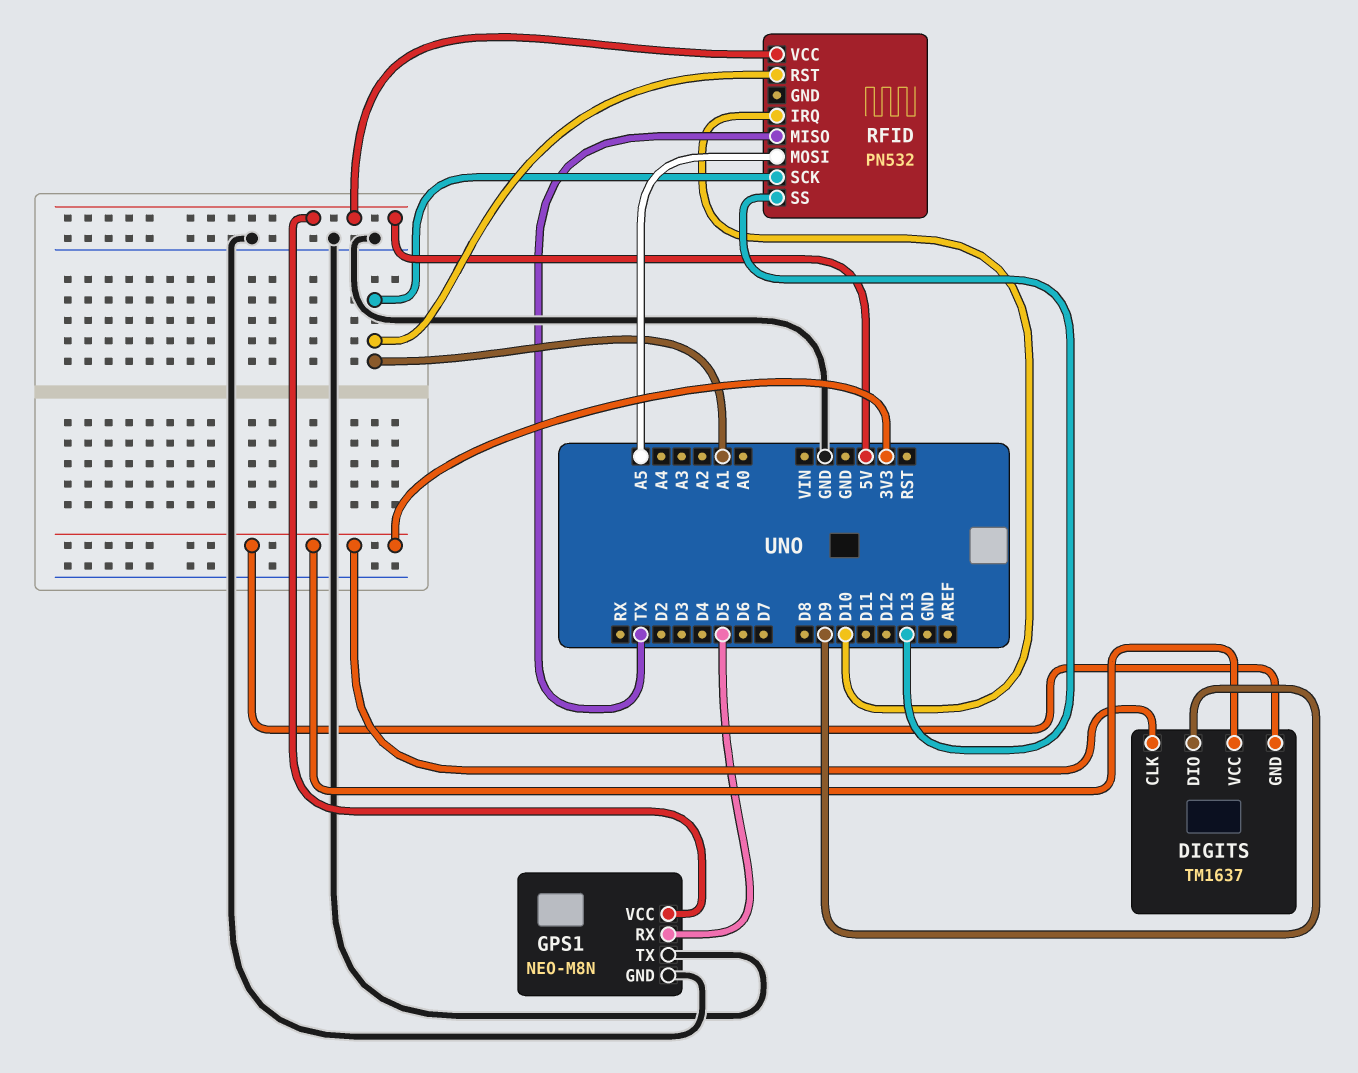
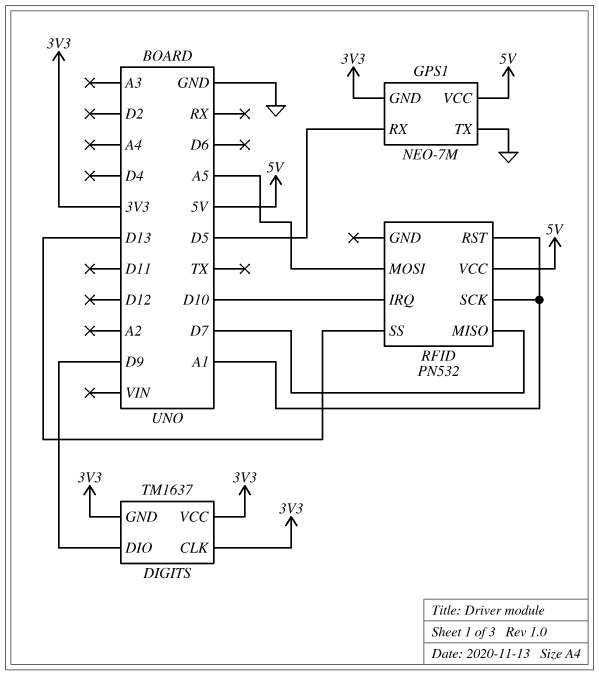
GPS1: NEO-M8N -> NEO-7M
GPS1 pin GND: GND -> 3V3
RFID pin MISO: TX -> D7

